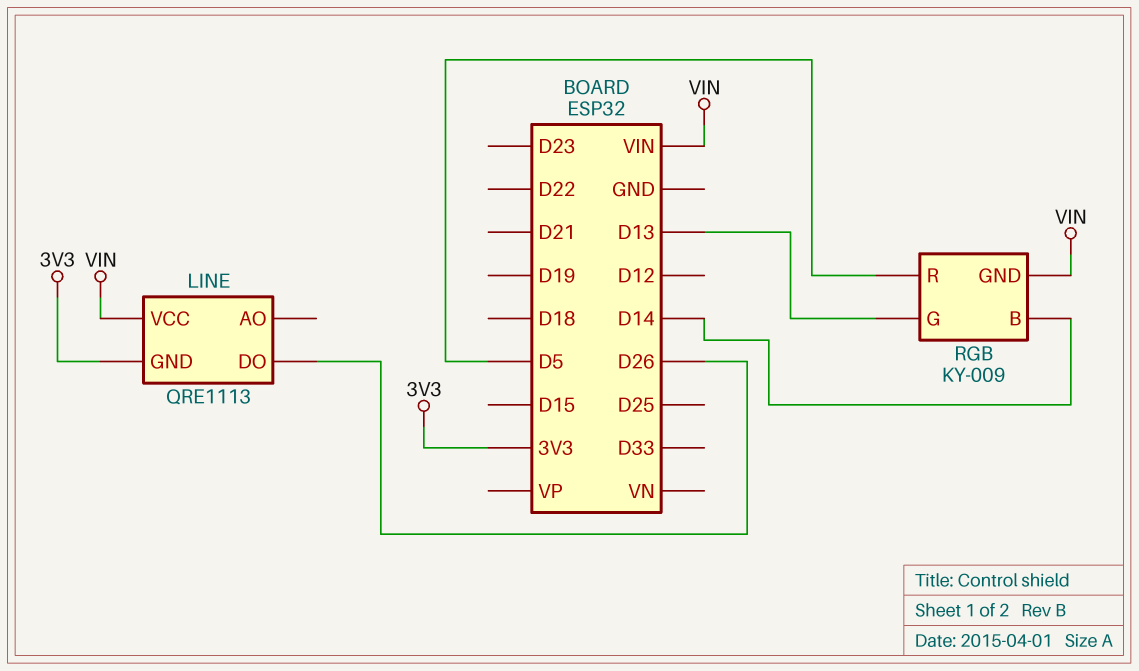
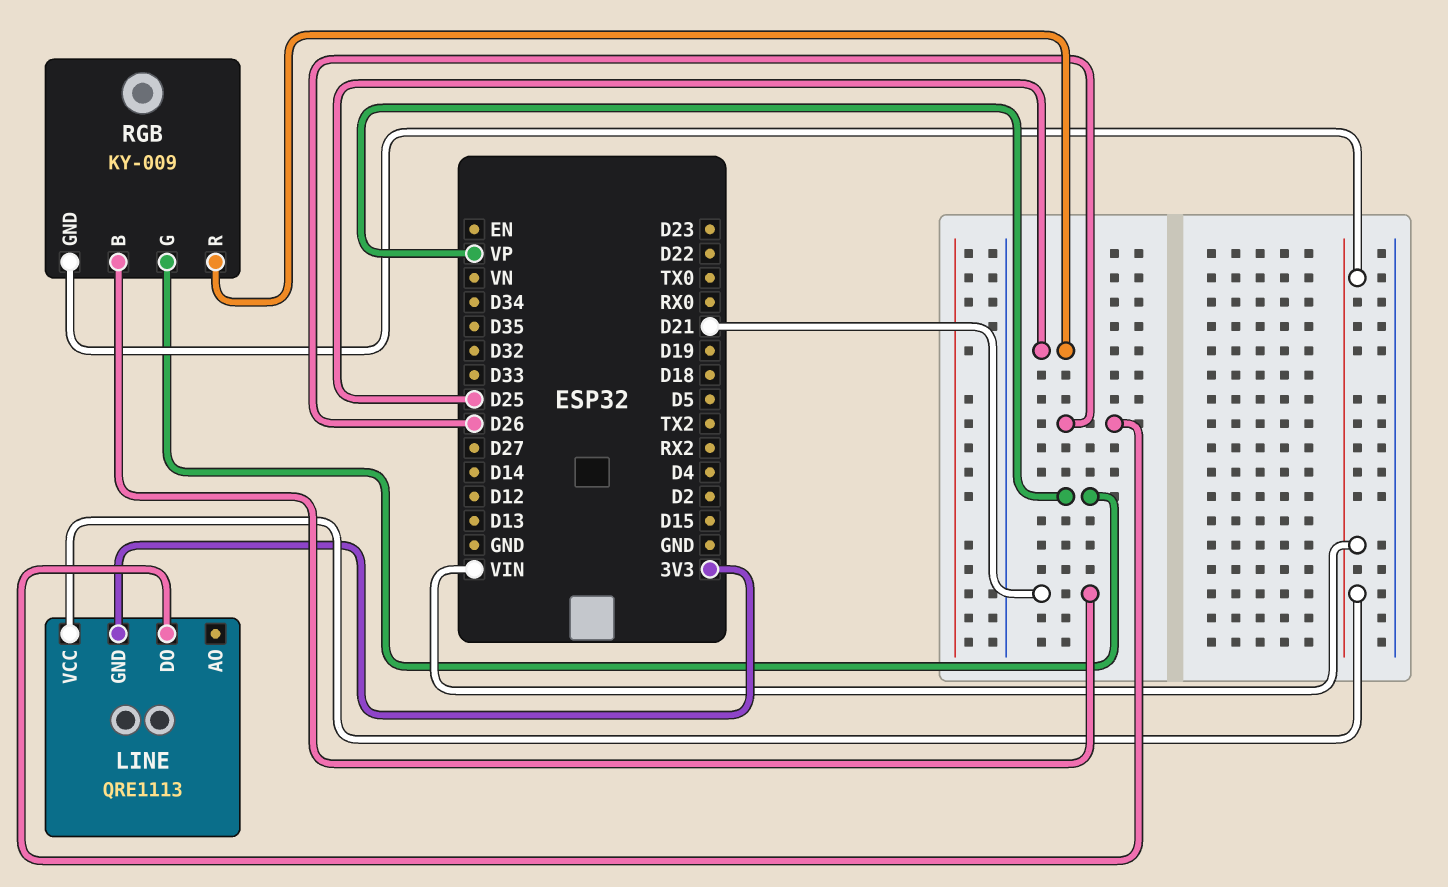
RGB pin B: D14 -> D21
RGB pin G: D13 -> VP
RGB pin R: D5 -> D25

